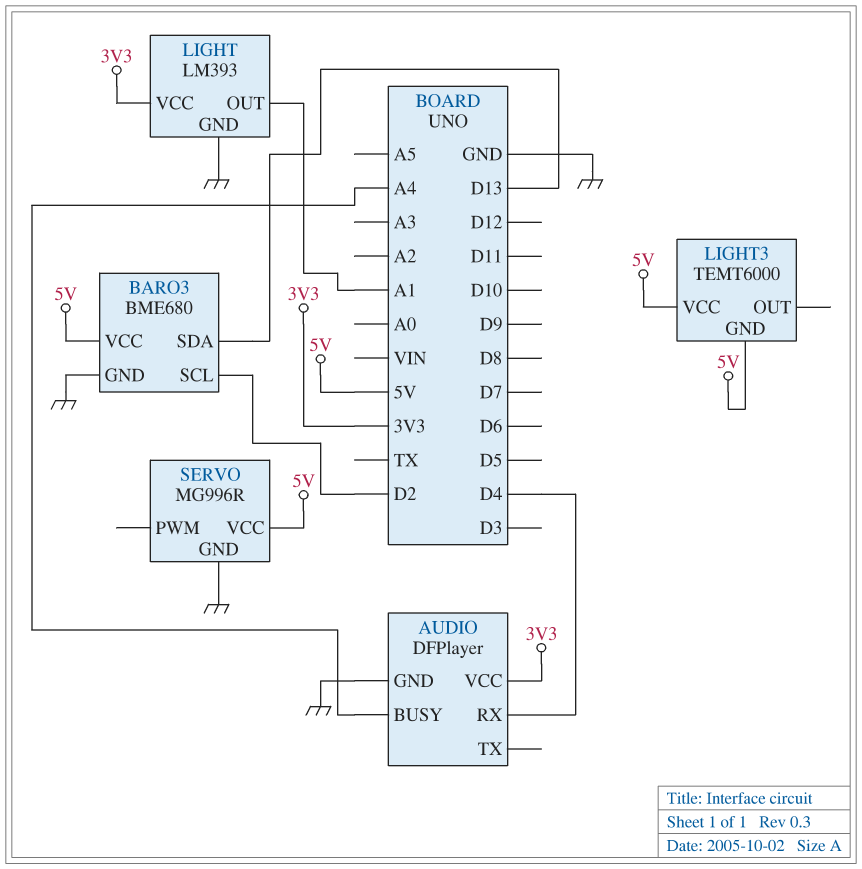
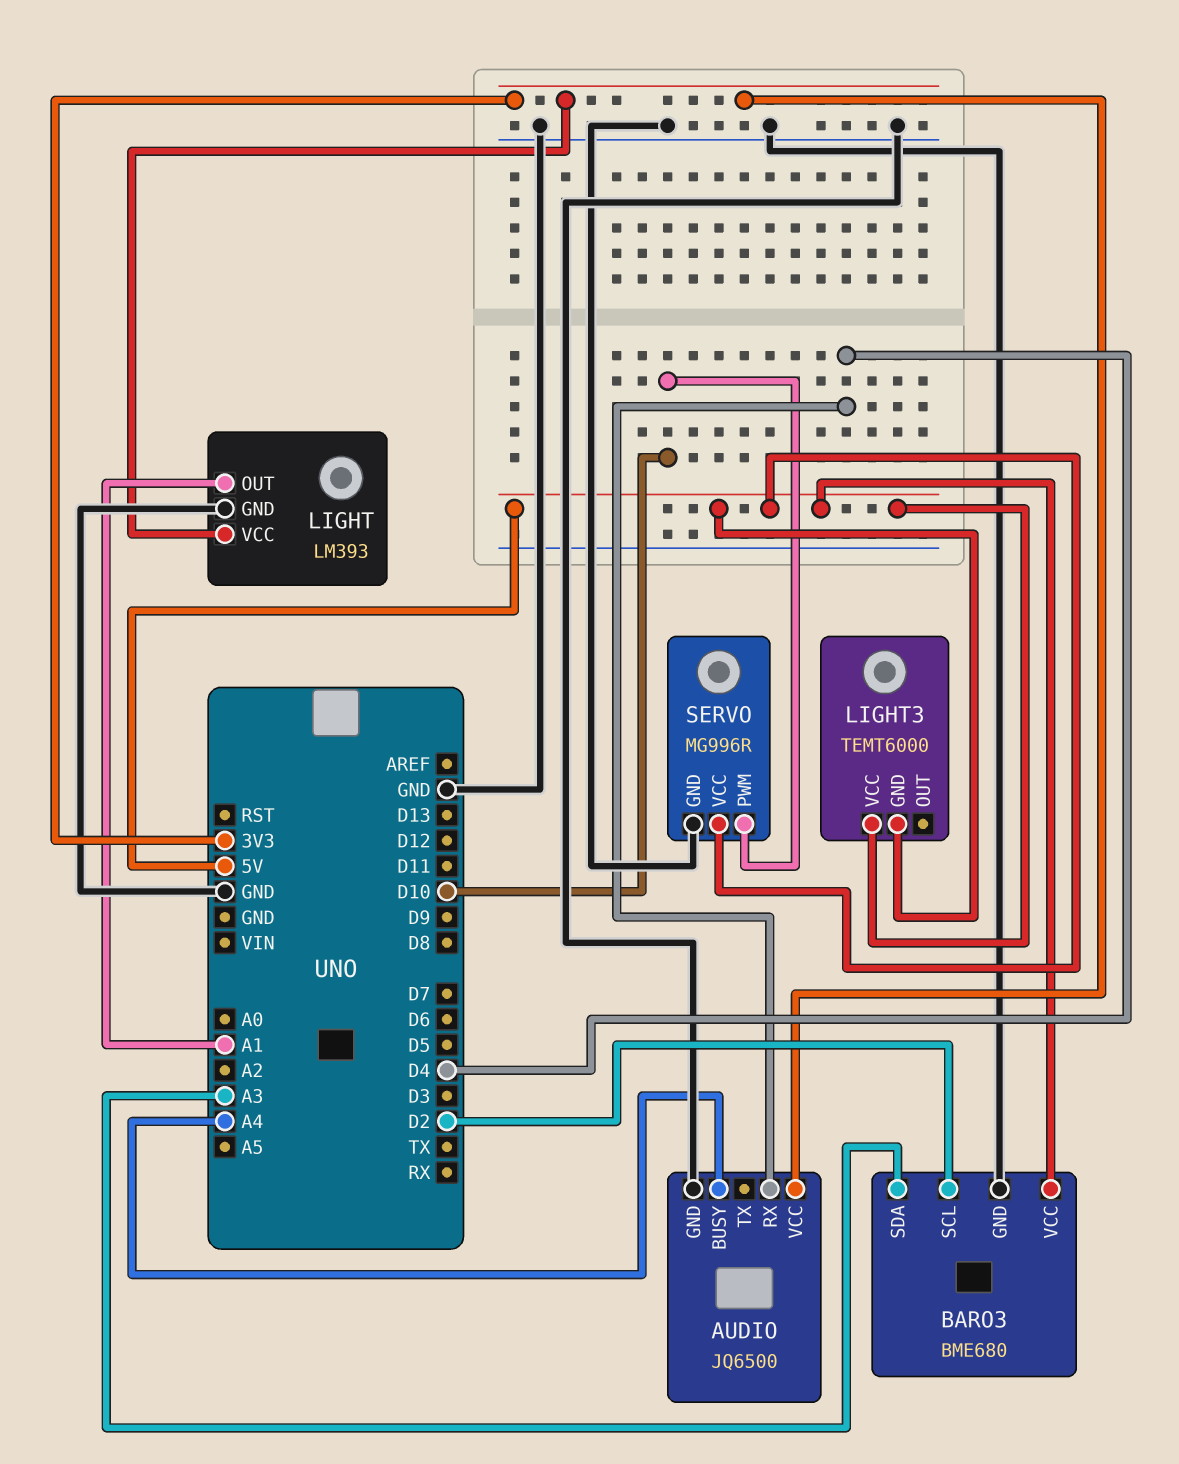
AUDIO: DFPlayer -> JQ6500
BARO3 pin SDA: D13 -> A3
SERVO pin PWM: none -> D10

